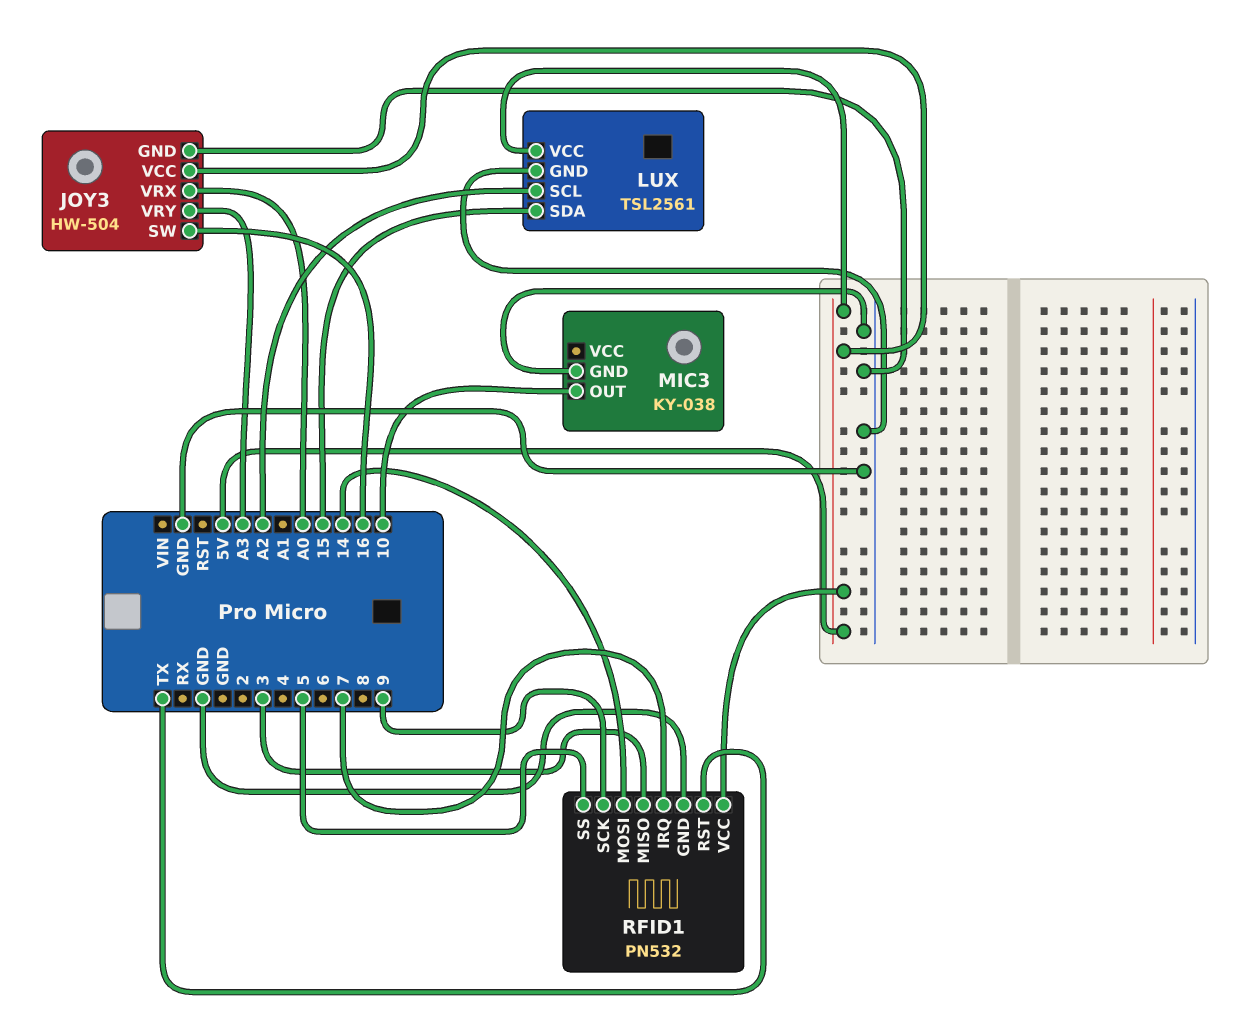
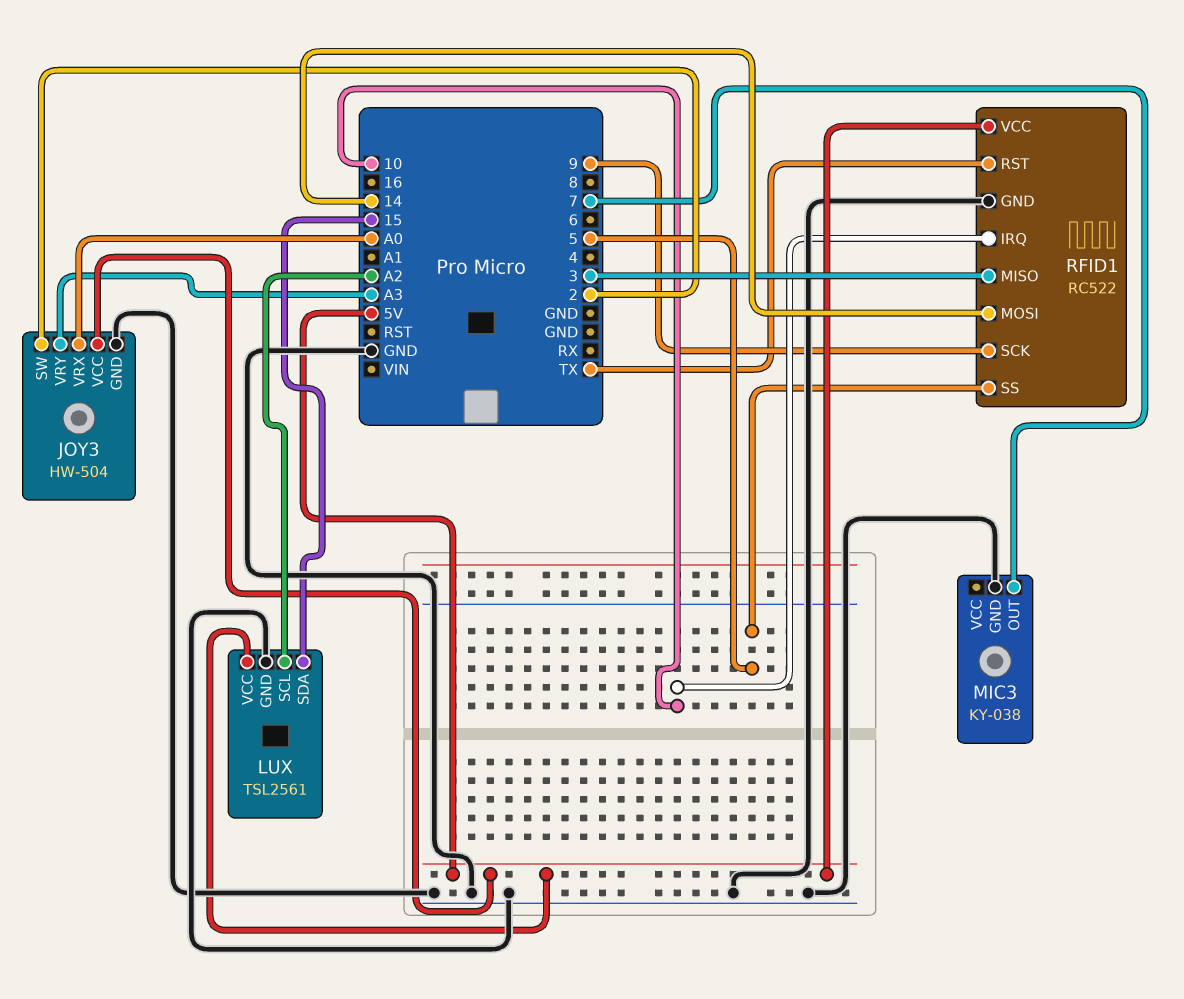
JOY3 pin SW: 16 -> 2
MIC3 pin OUT: 10 -> 7
RFID1: PN532 -> RC522
RFID1 pin IRQ: 7 -> 10

